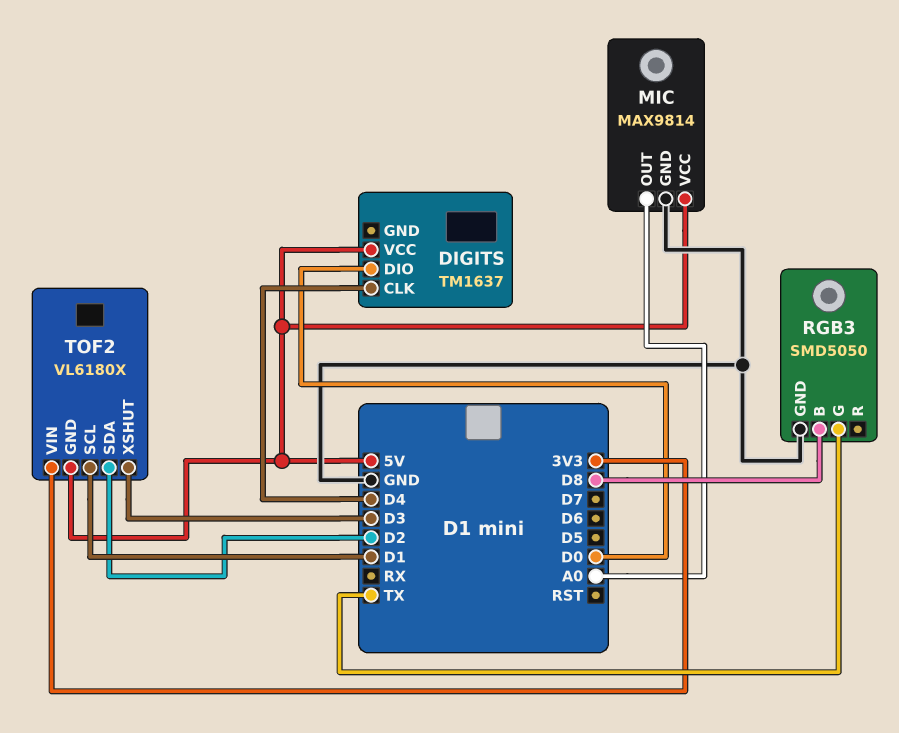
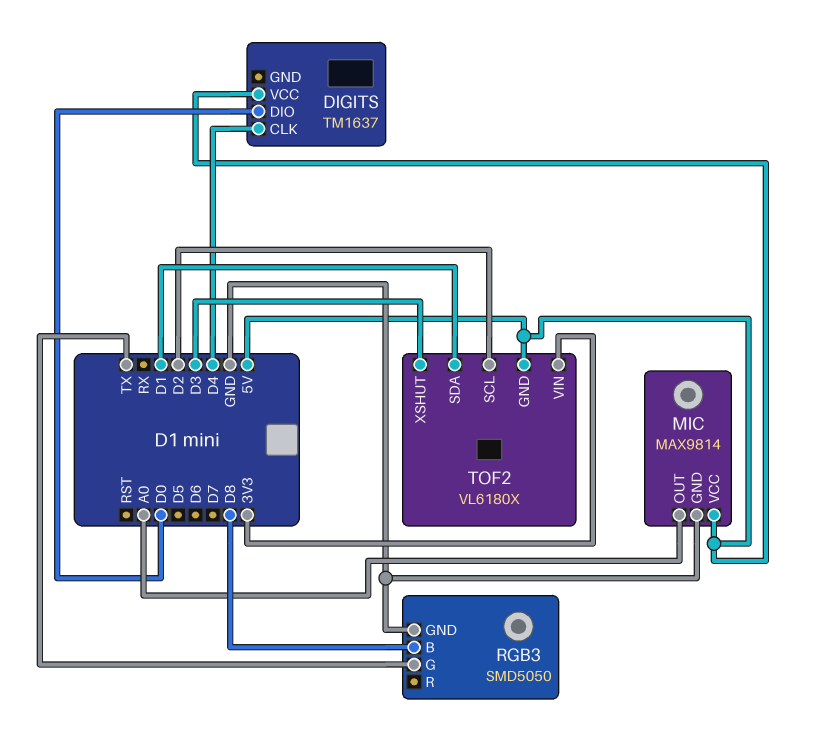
TOF2 pin SCL: D1 -> D2
TOF2 pin SDA: D2 -> D1

